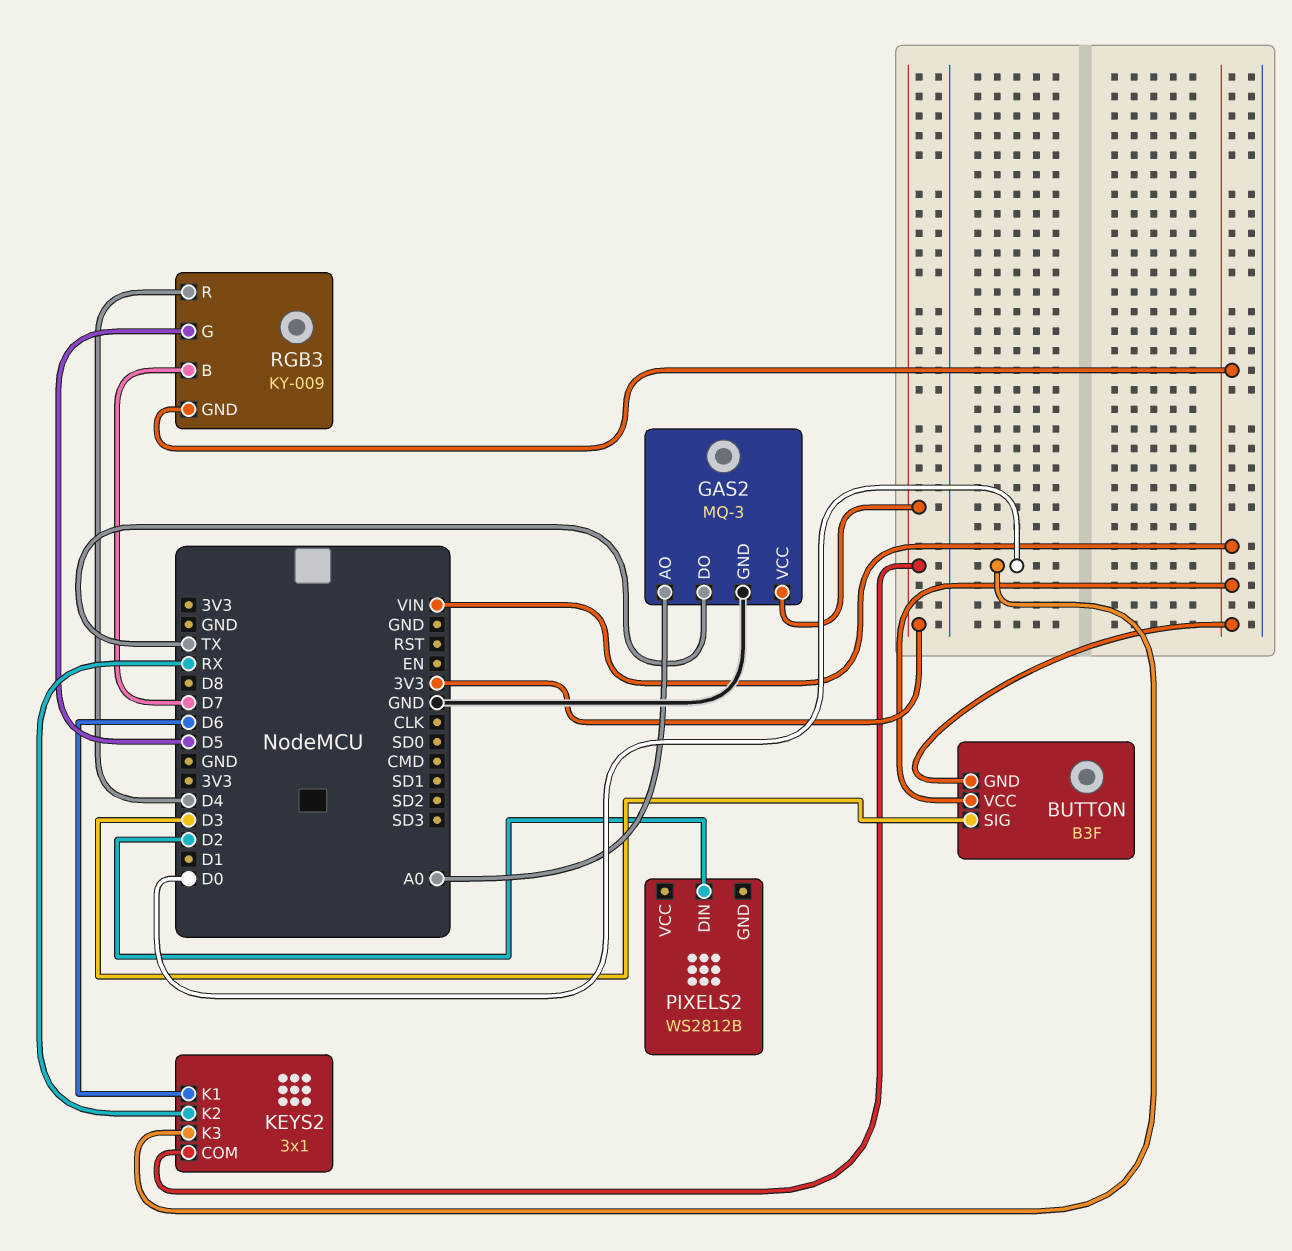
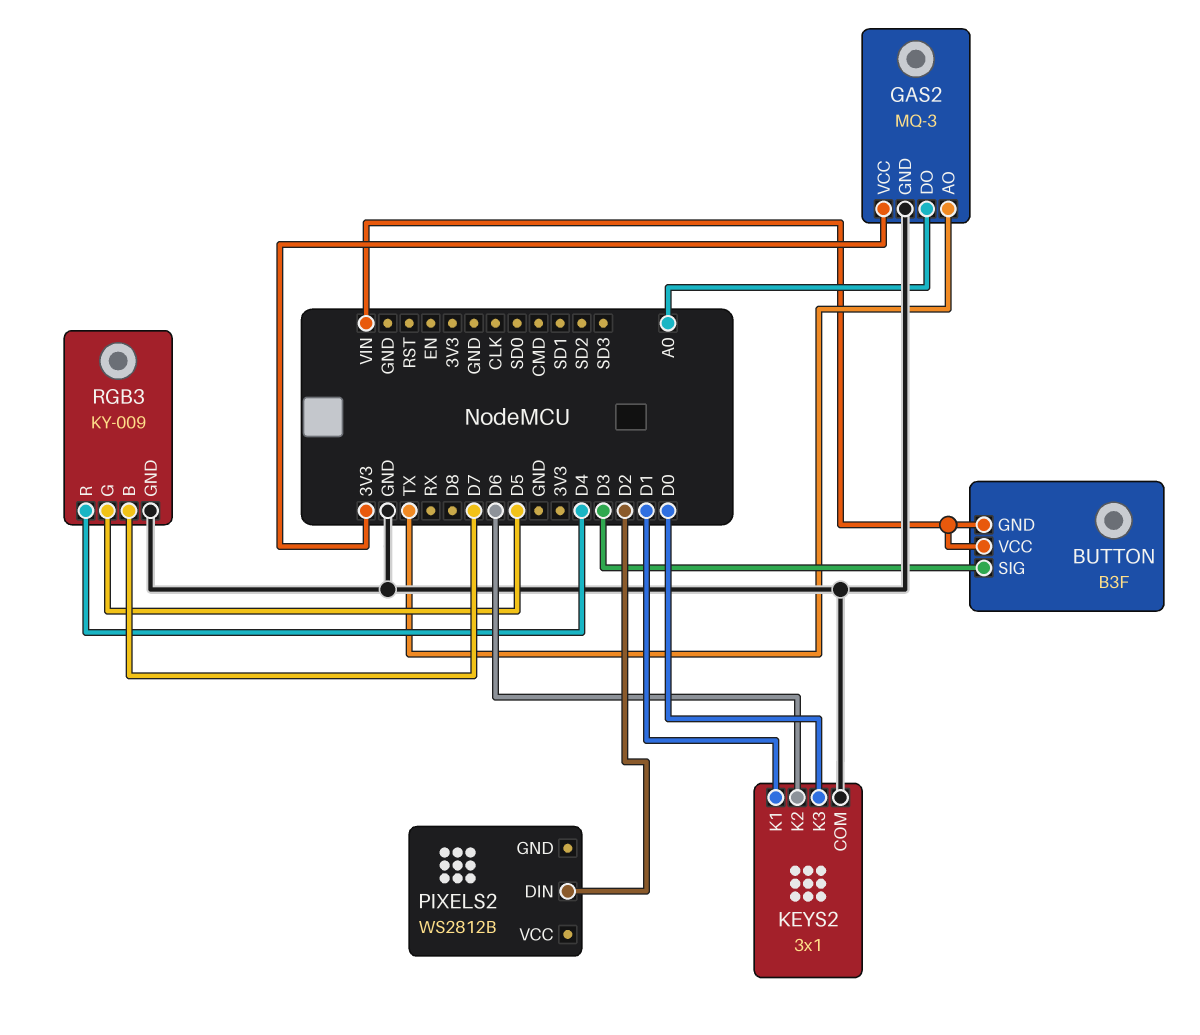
GAS2 pin AO: A0 -> TX
GAS2 pin DO: TX -> A0
KEYS2 pin COM: 3V3 -> GND
KEYS2 pin K1: D6 -> D1
KEYS2 pin K2: RX -> D6
RGB3 pin GND: VIN -> GND

